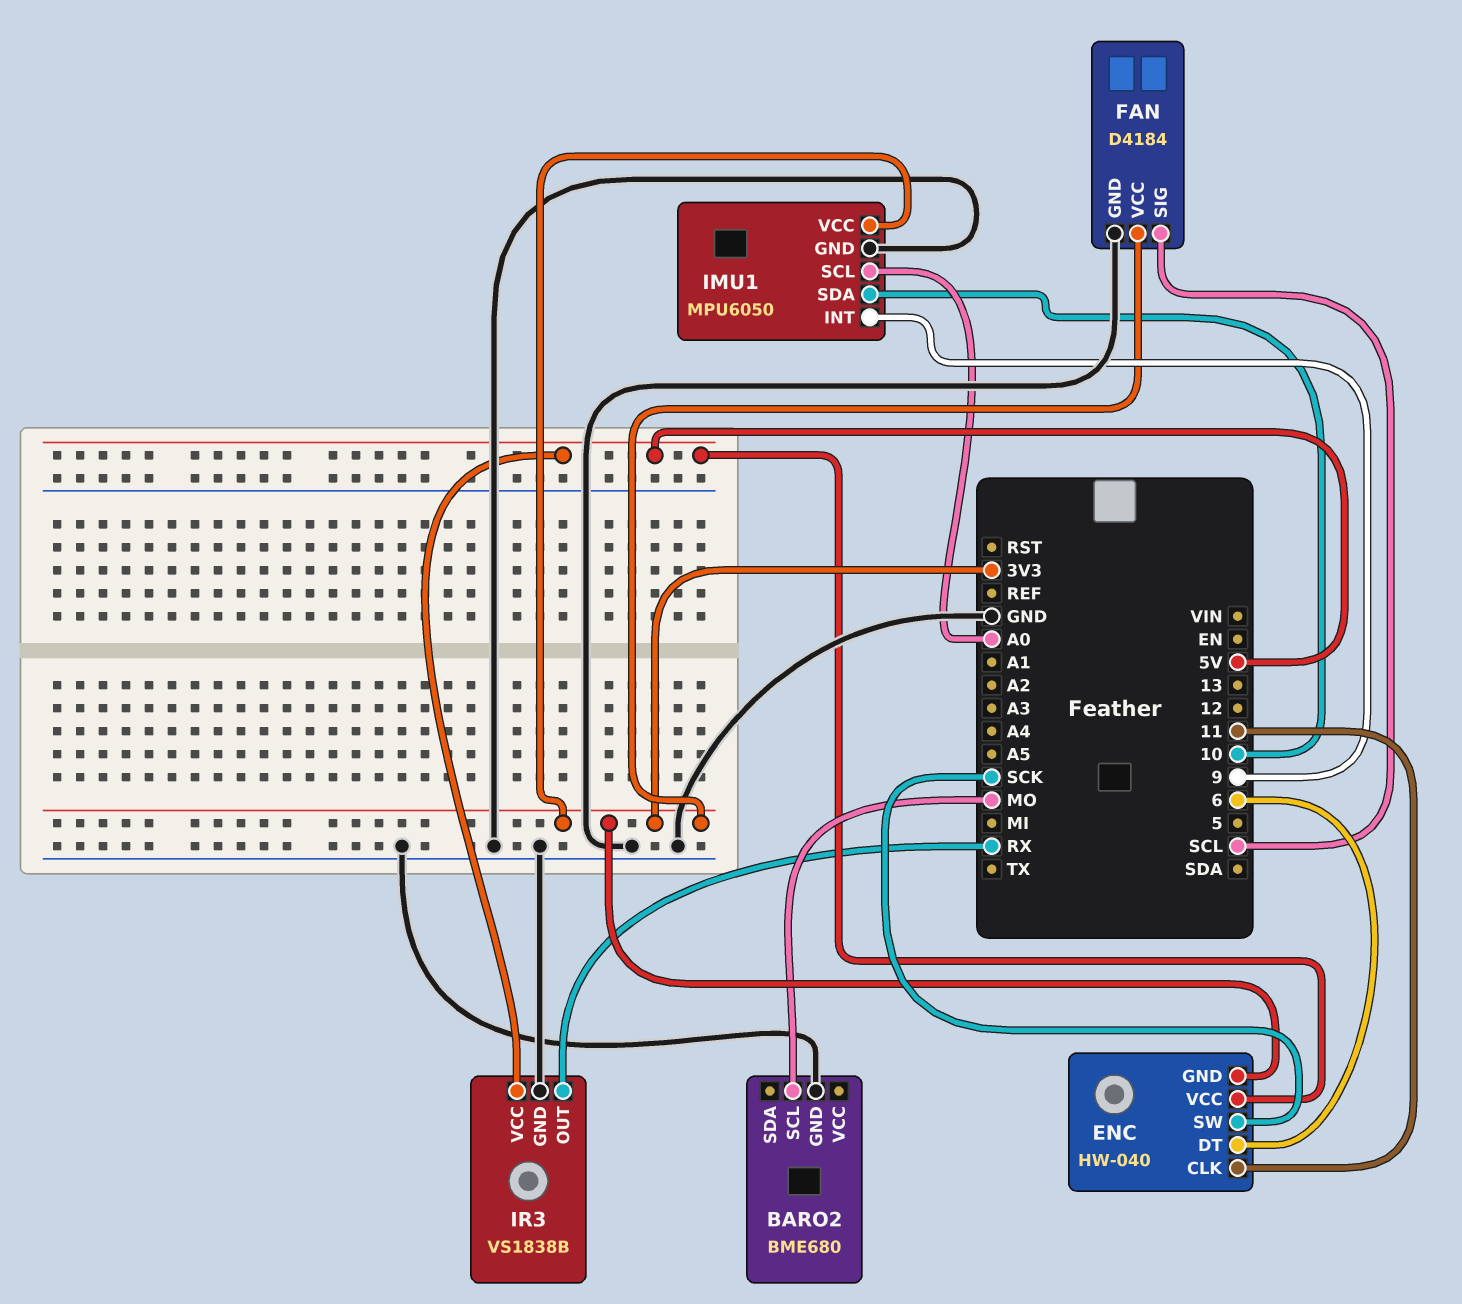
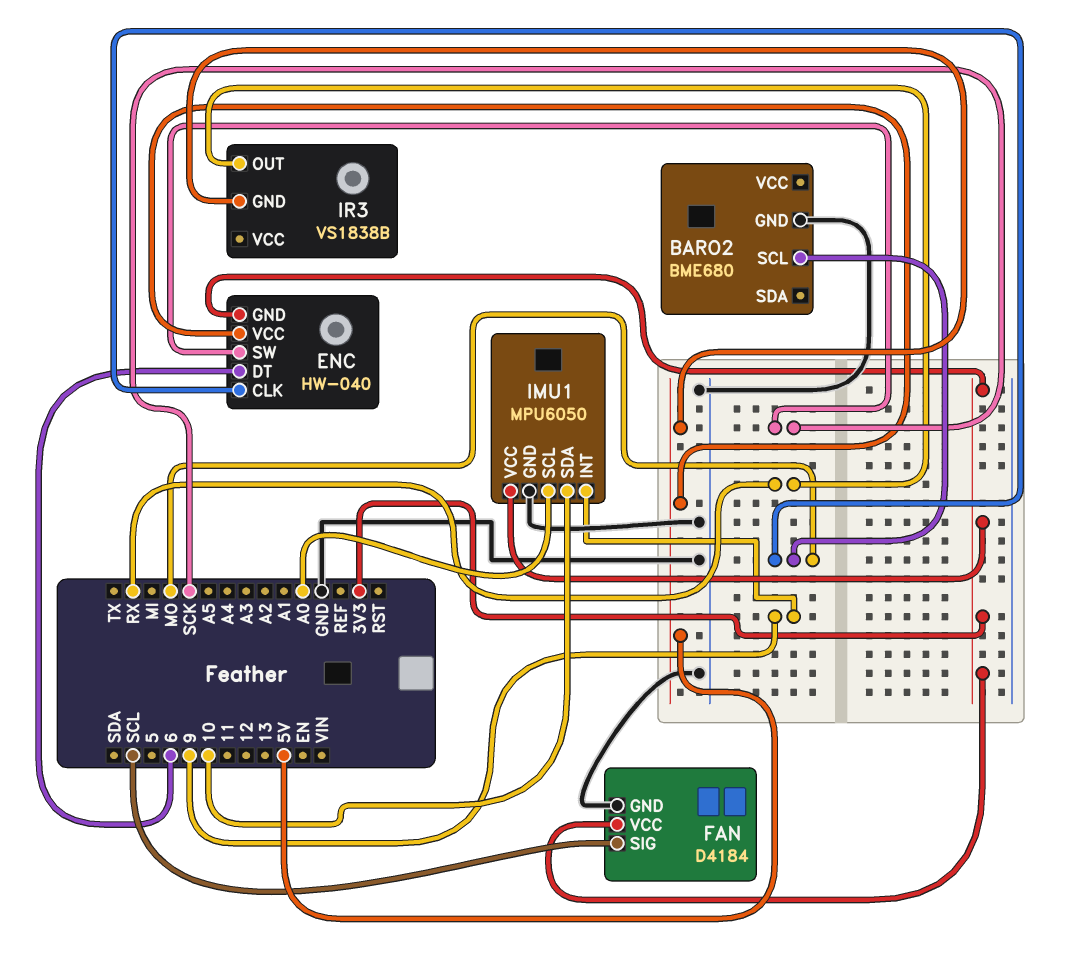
ENC pin CLK: 11 -> MO
IR3 pin GND: GND -> 5V
IR3 pin VCC: 5V -> none

